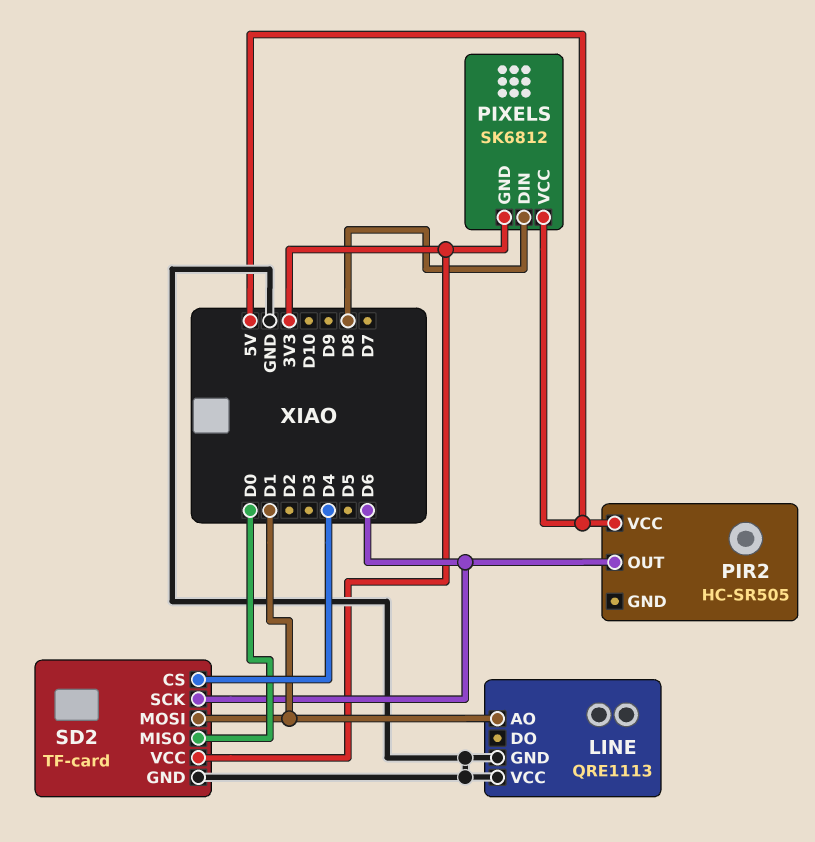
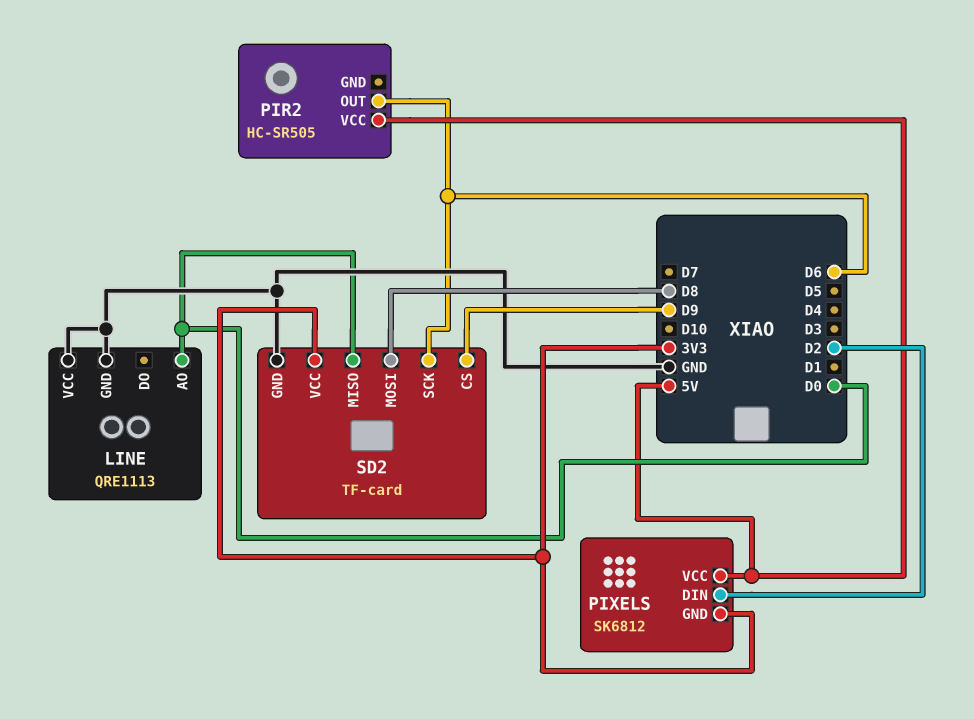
LINE pin AO: D1 -> D0
PIXELS pin DIN: D8 -> D2
SD2 pin CS: D4 -> D9
SD2 pin MOSI: D1 -> D8

